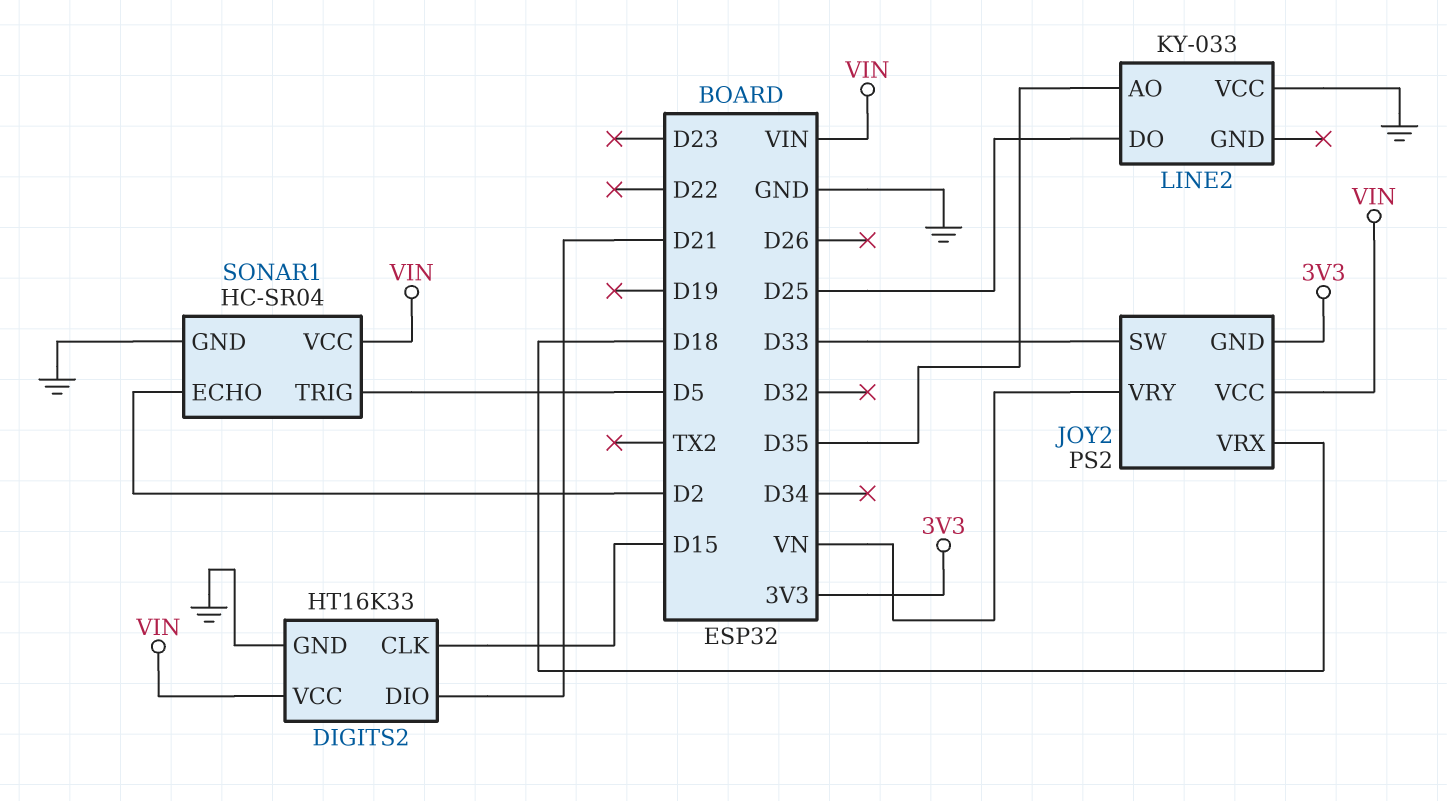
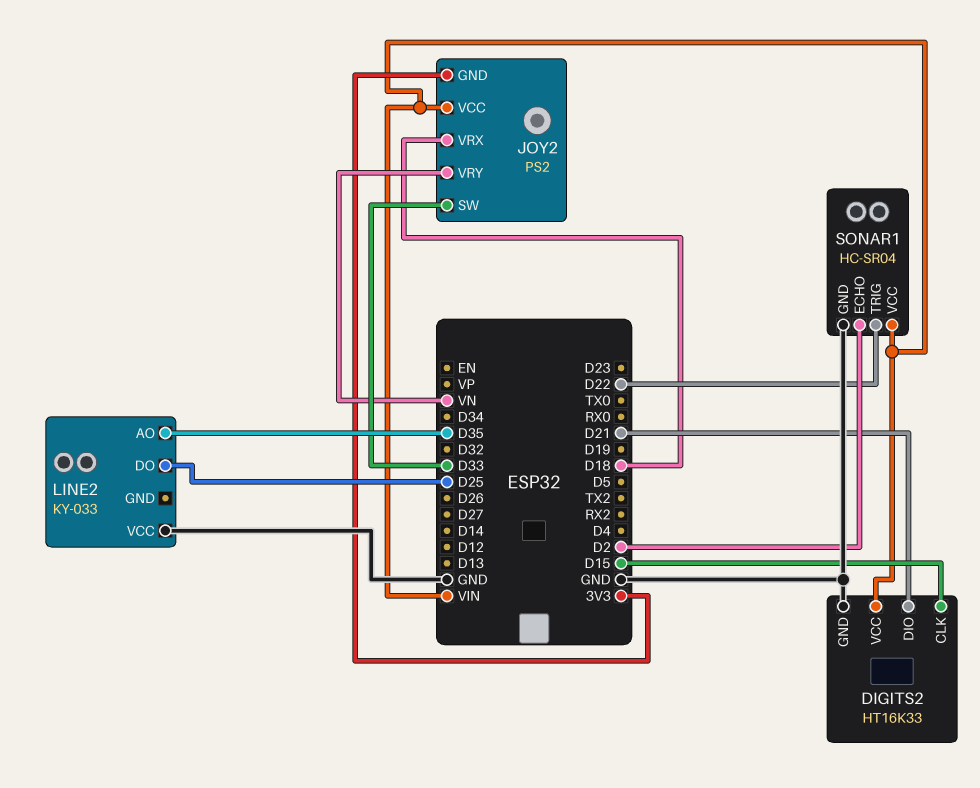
SONAR1 pin TRIG: D5 -> D22

